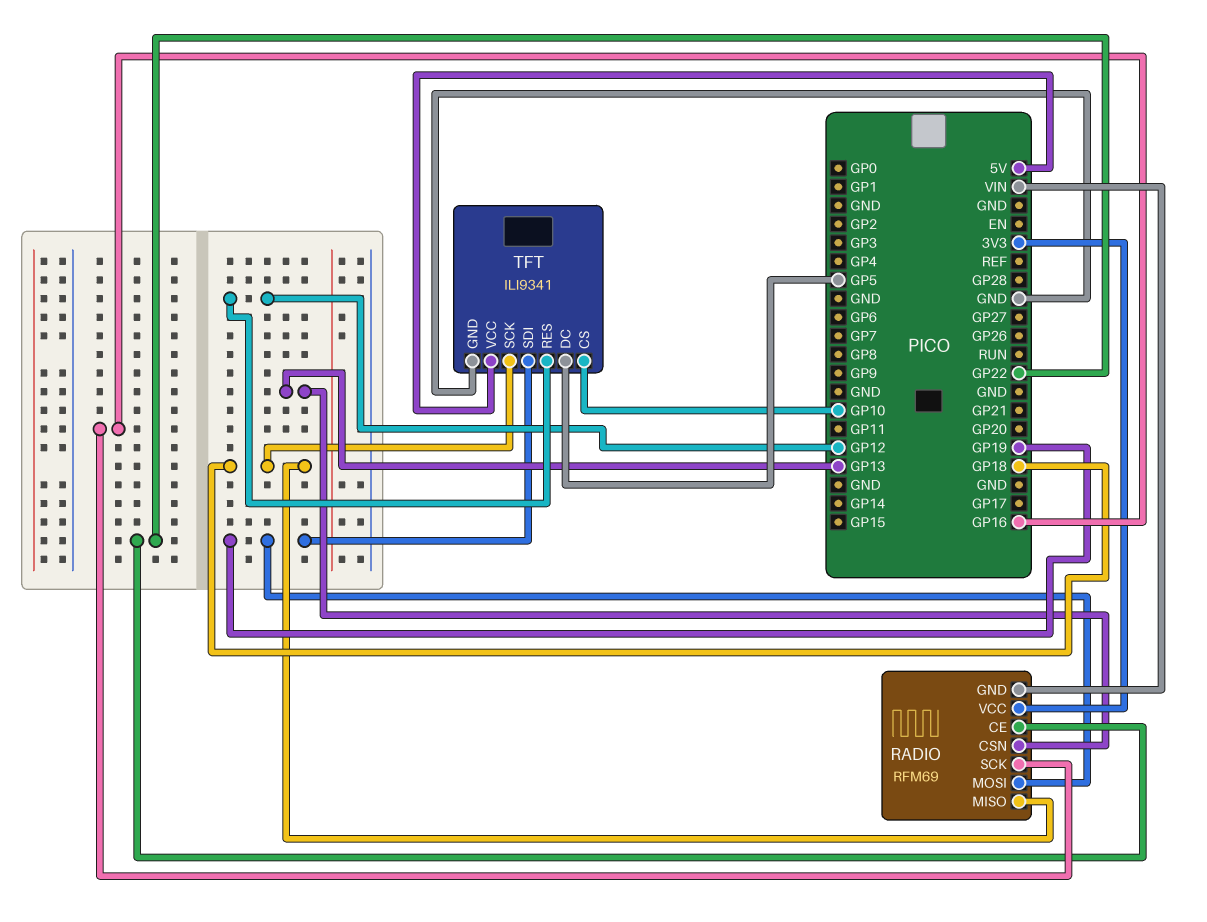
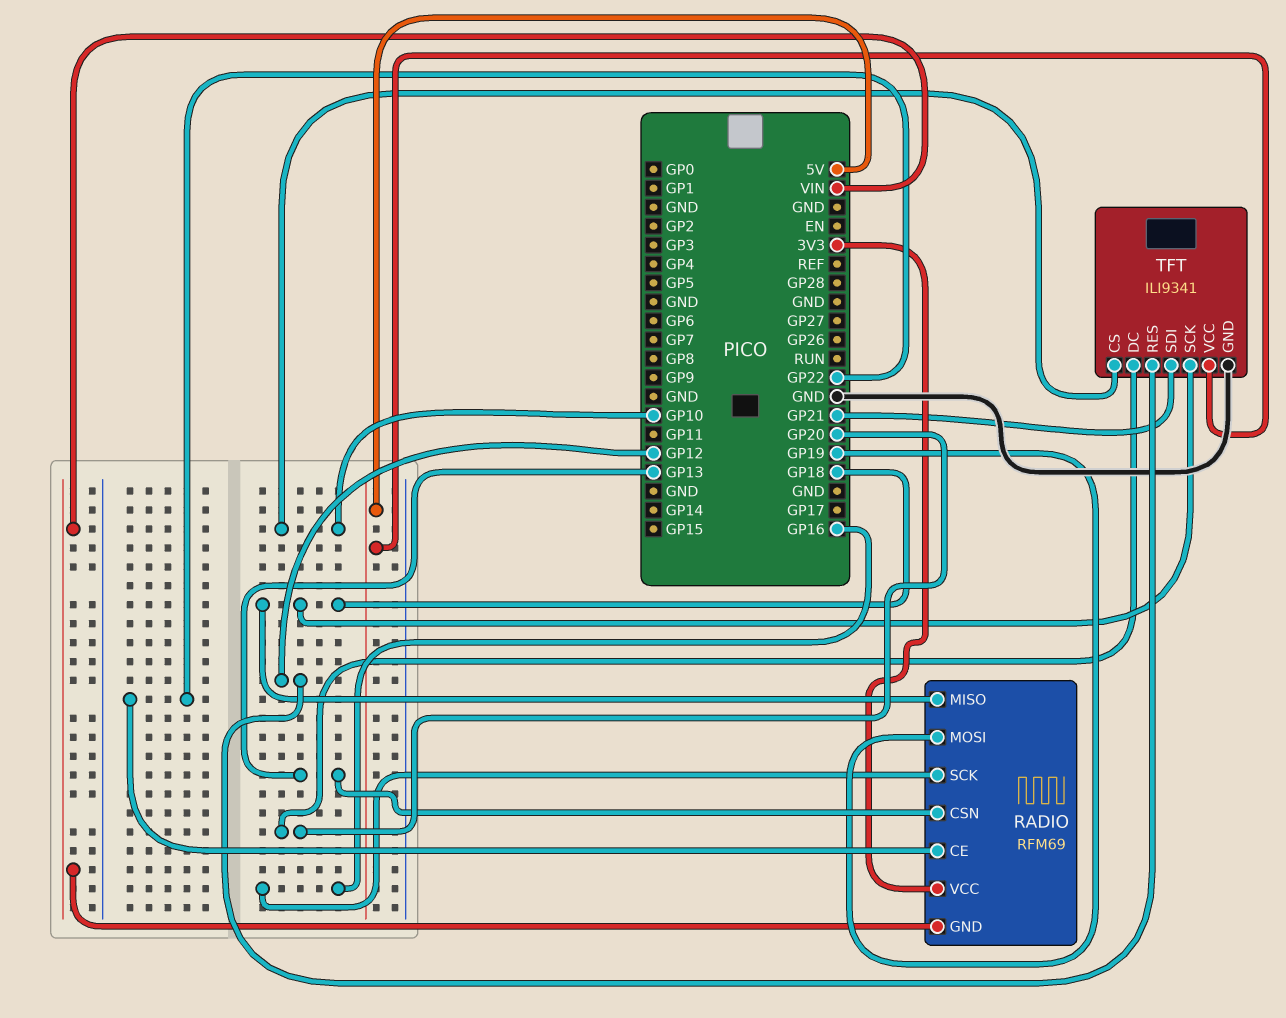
TFT pin DC: GP5 -> GP20
TFT pin SDI: GP19 -> GP21

